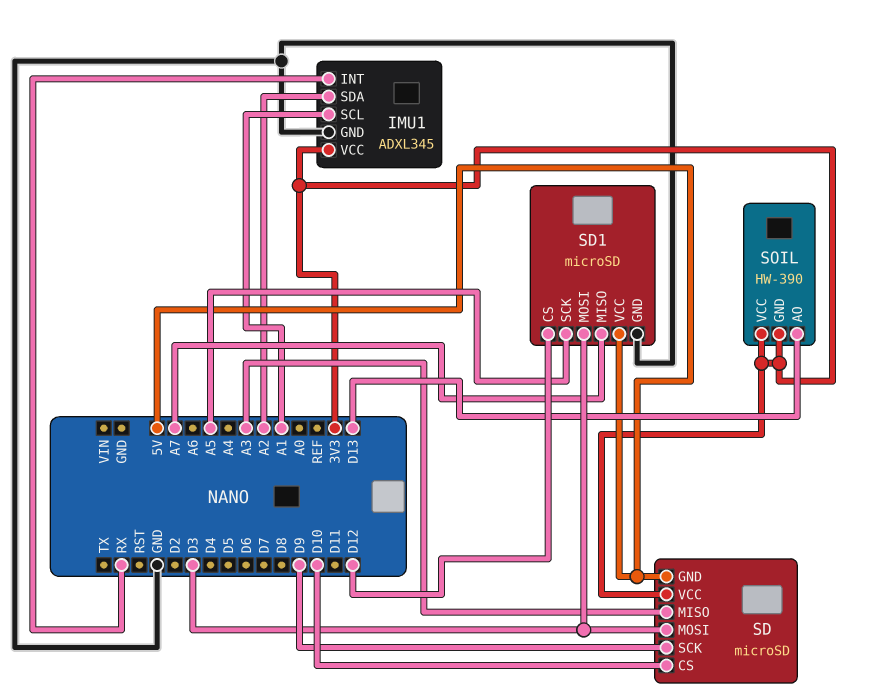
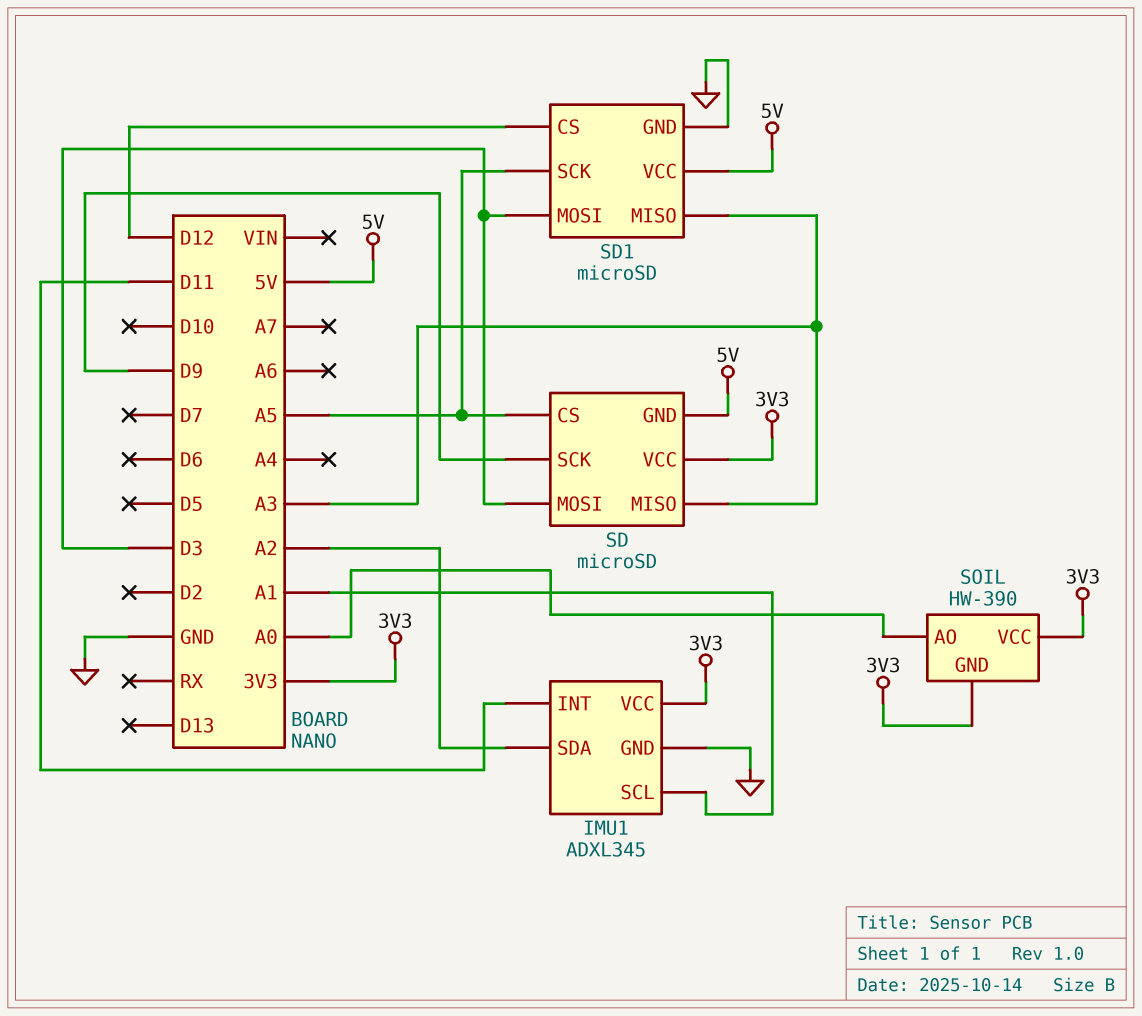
IMU1 pin INT: RX -> D11
SD pin CS: D10 -> A5
SD1 pin MISO: A7 -> A3
SOIL pin AO: D13 -> A0

